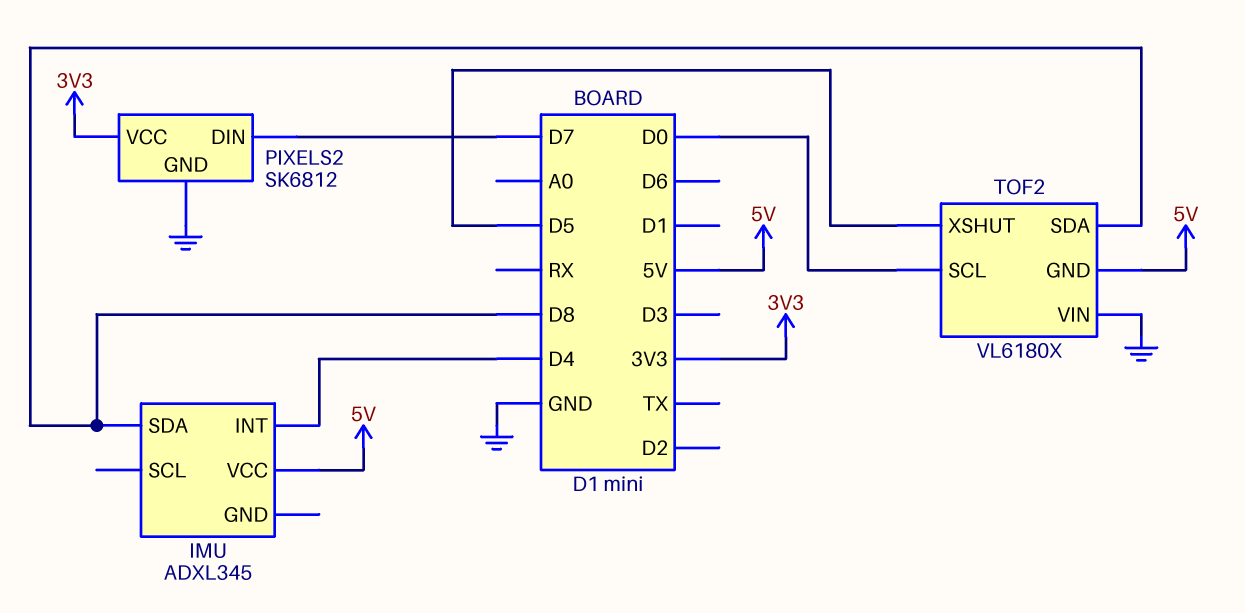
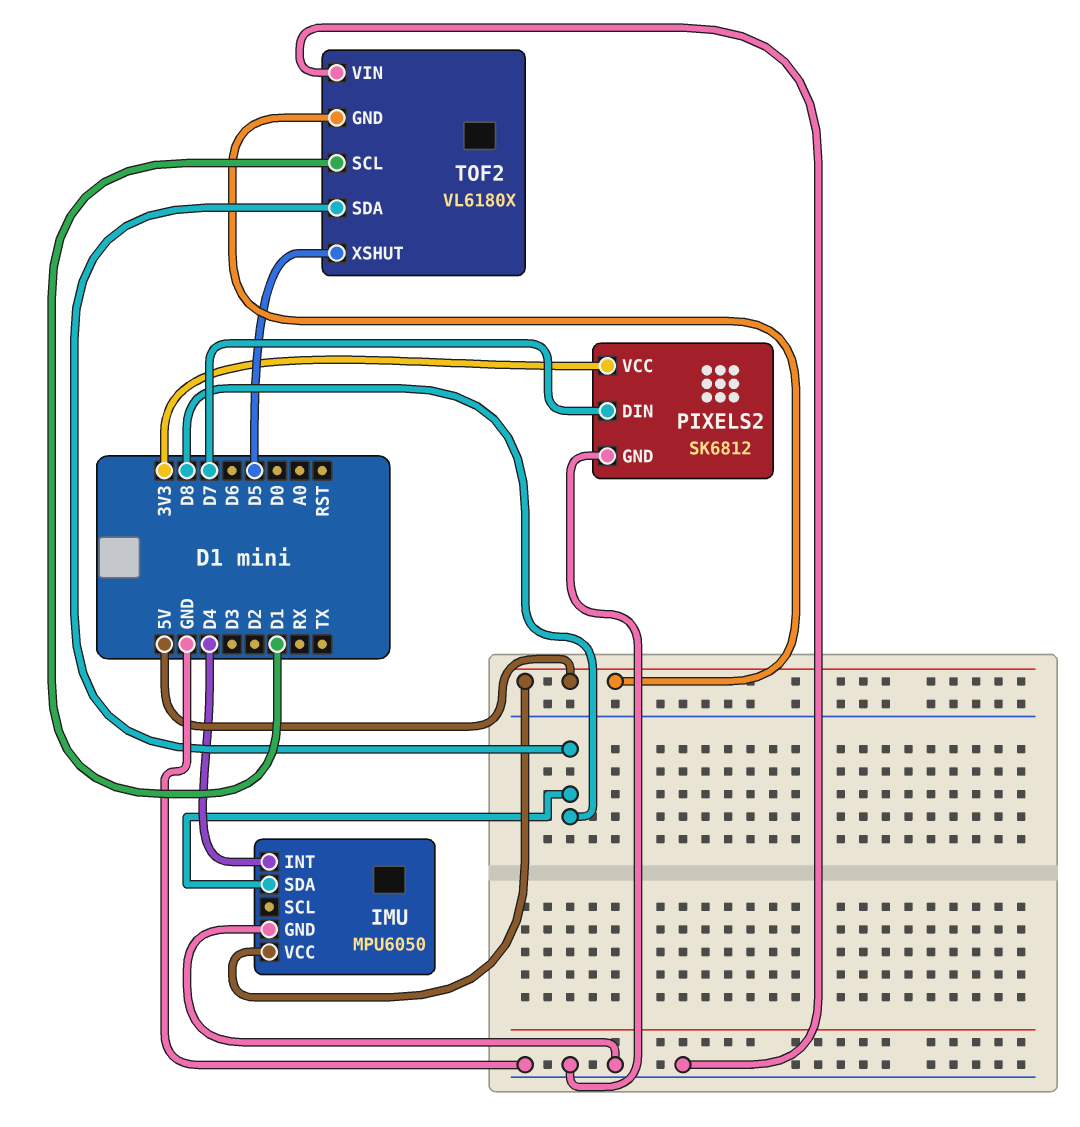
IMU: ADXL345 -> MPU6050
IMU pin GND: none -> GND
TOF2 pin SCL: D0 -> D1

